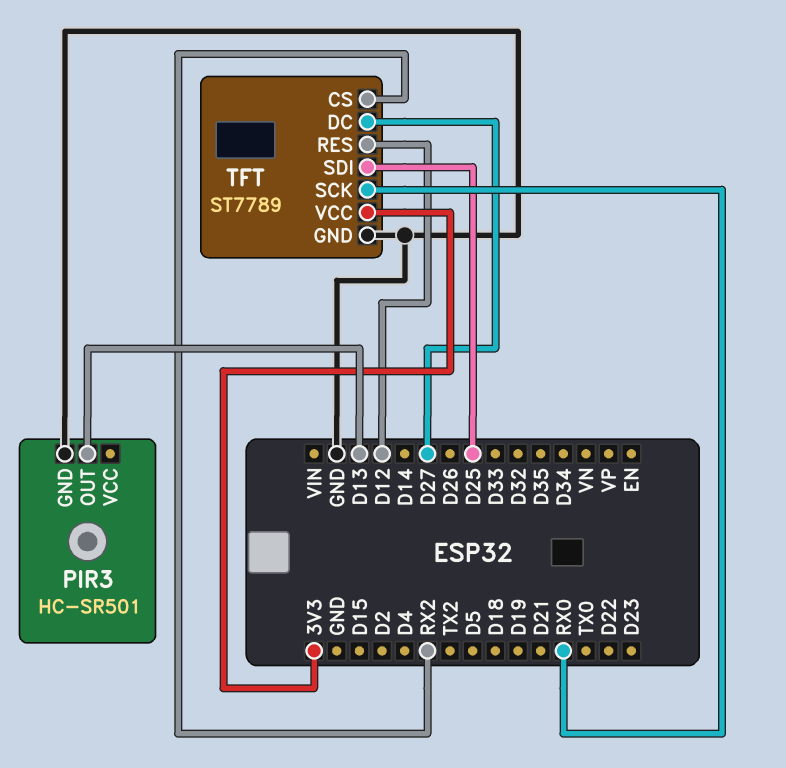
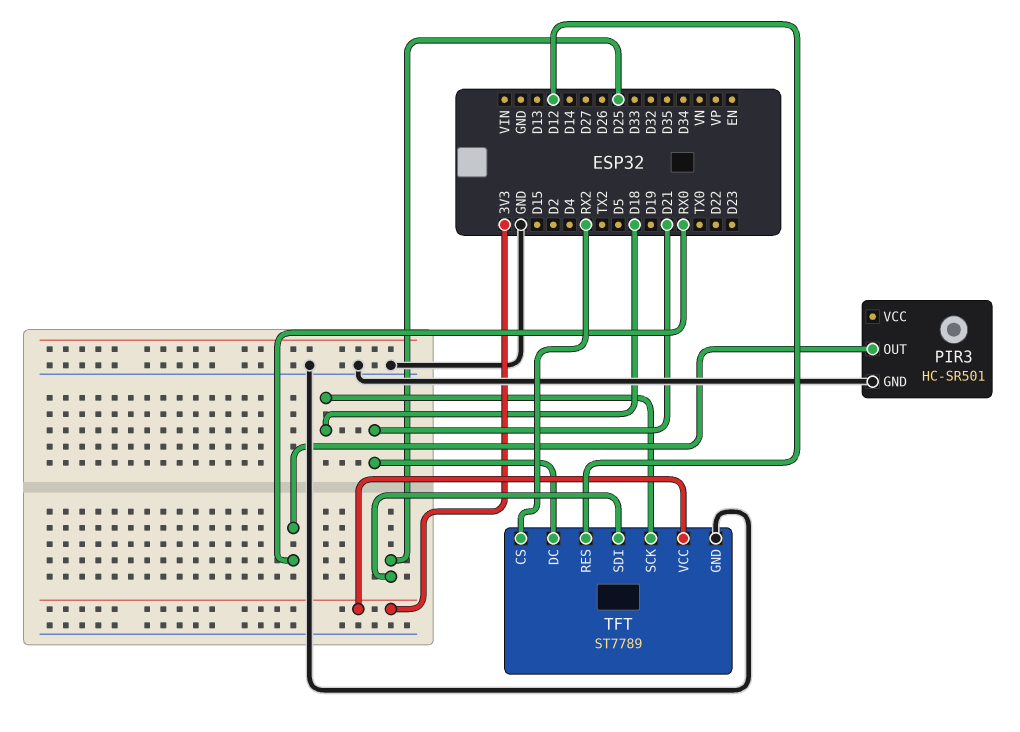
PIR3 pin OUT: D13 -> RX0
TFT pin DC: D27 -> D21
TFT pin SCK: RX0 -> D18

